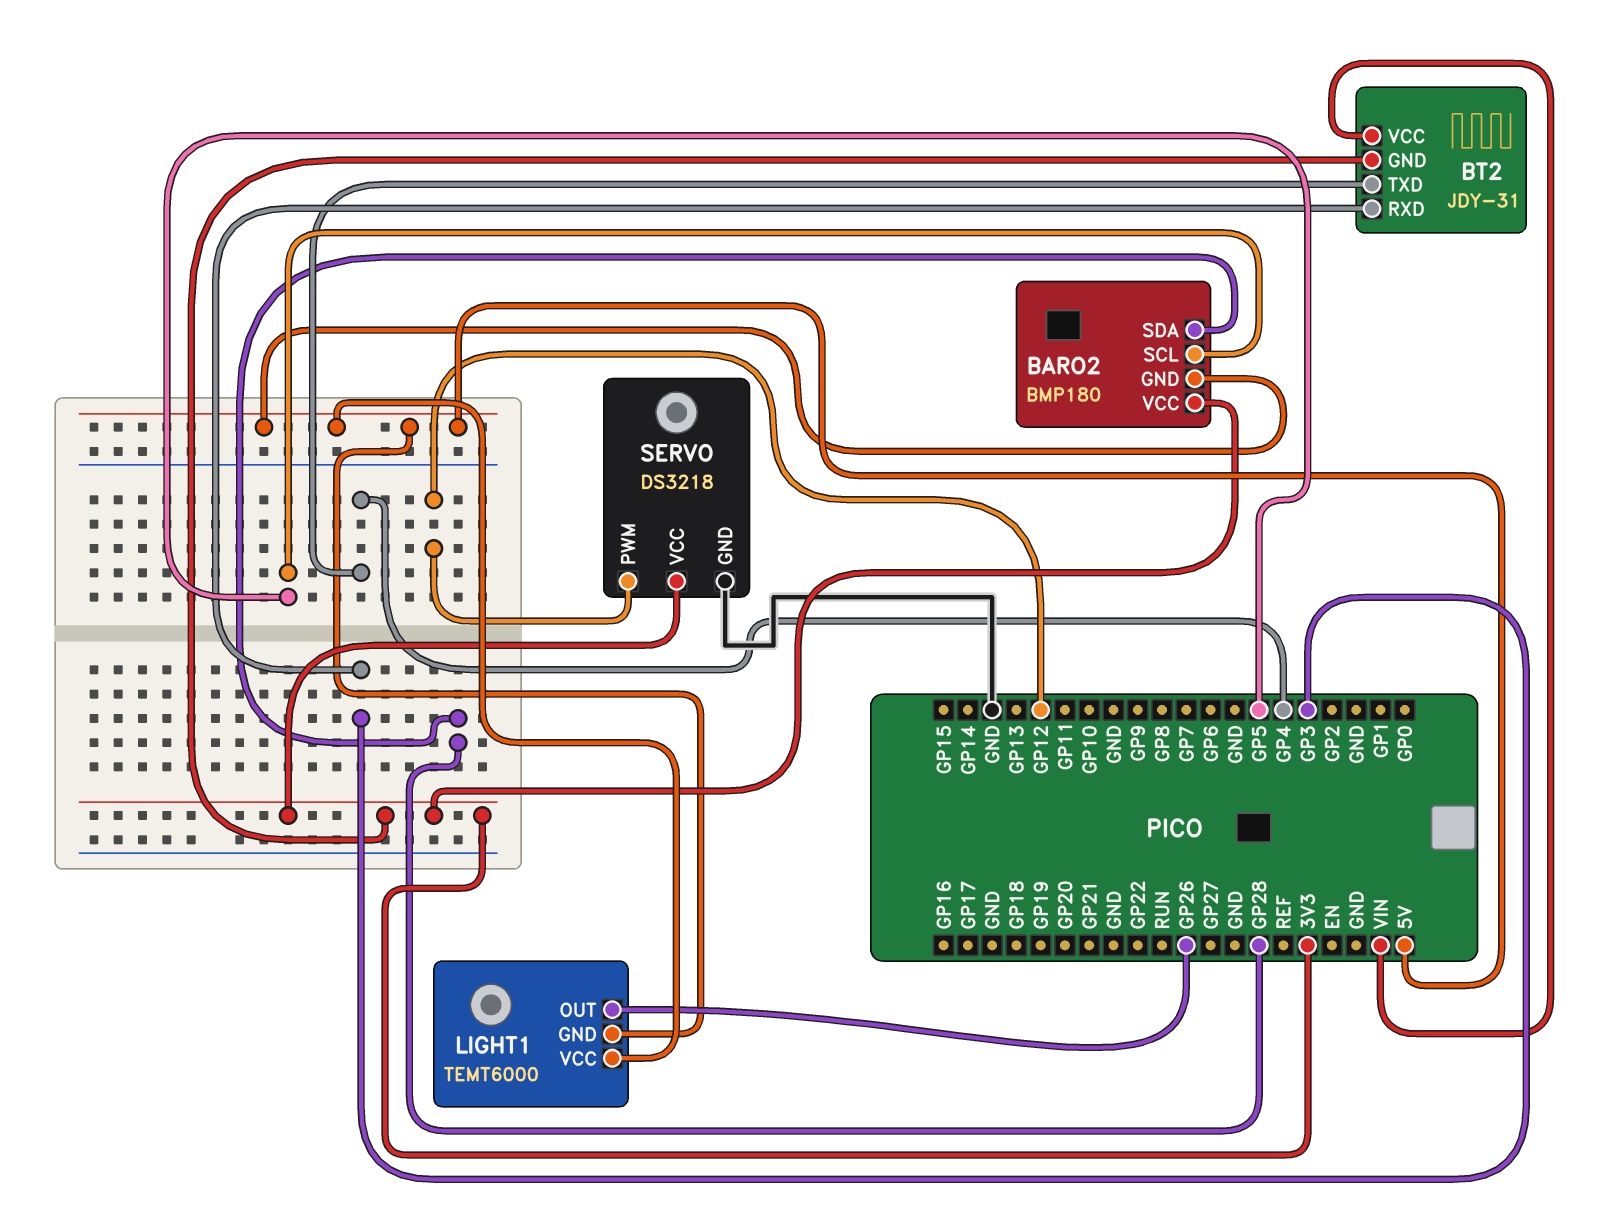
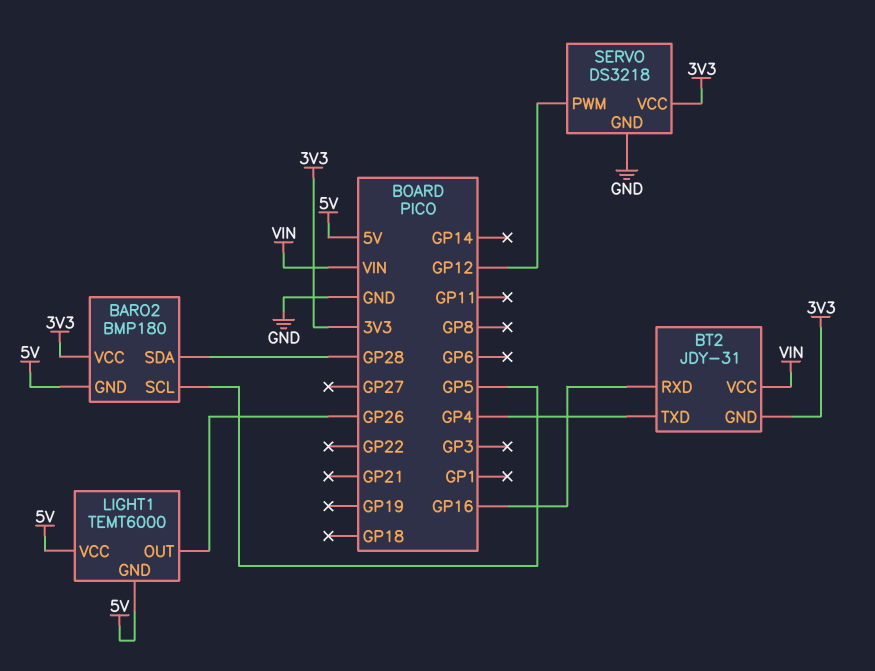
BT2 pin RXD: GP3 -> GP16

